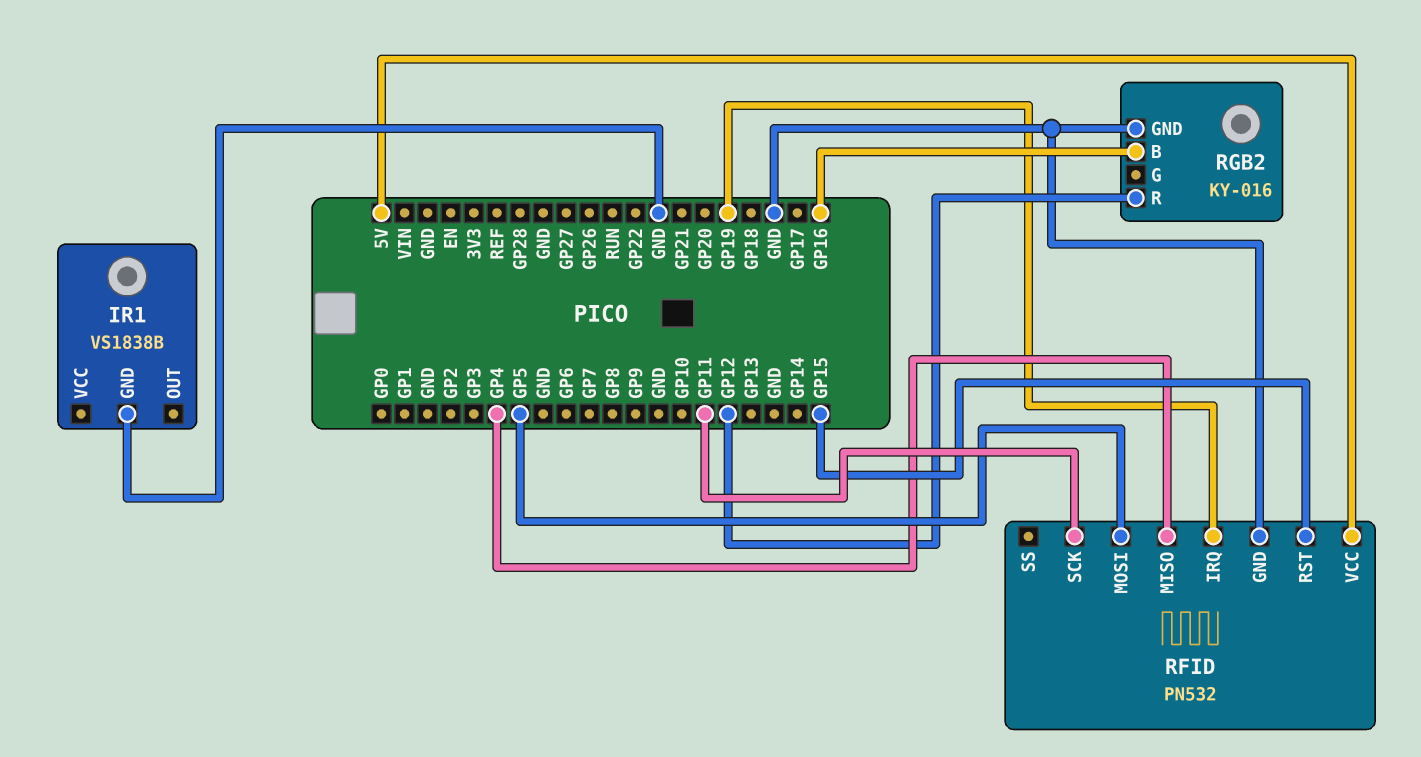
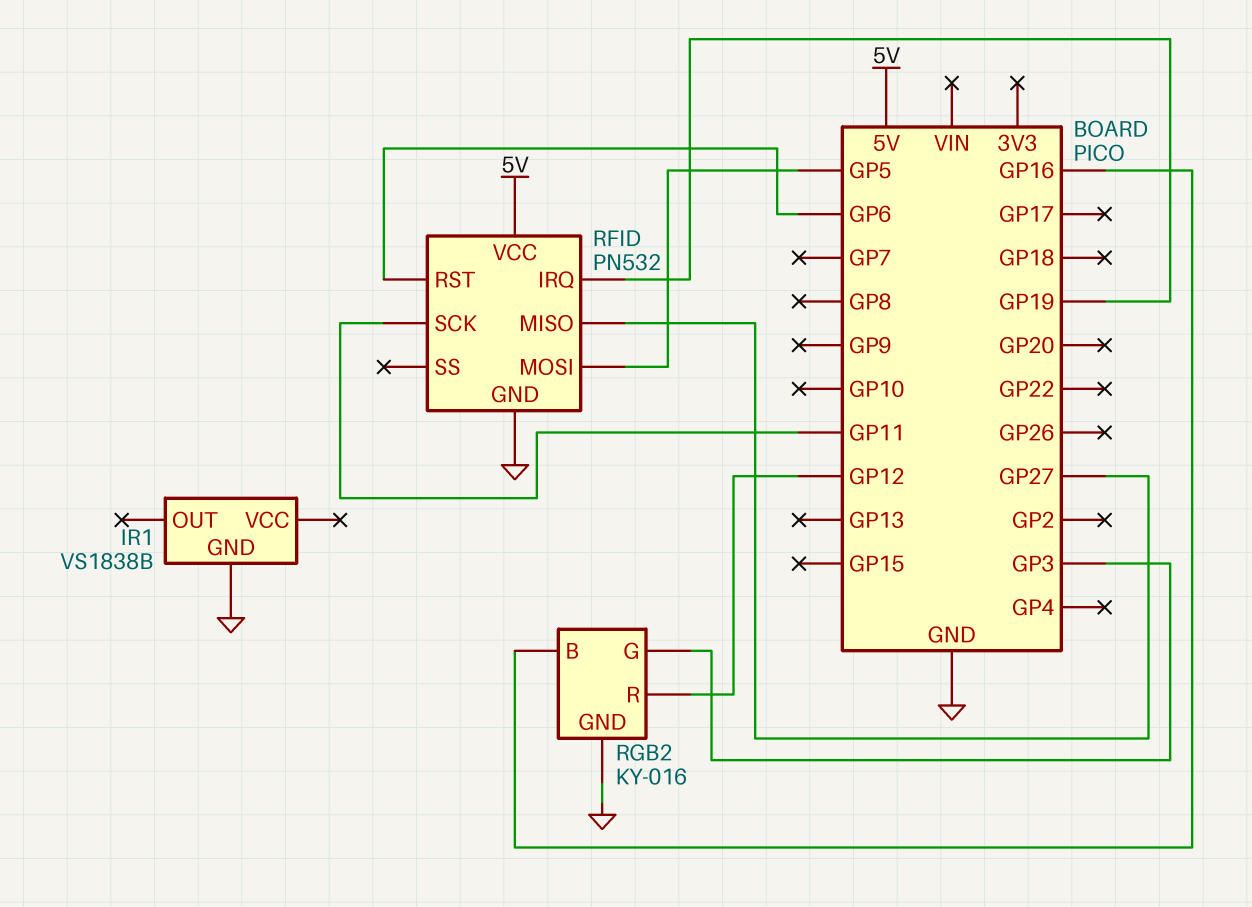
RFID pin MISO: GP4 -> GP27
RFID pin RST: GP15 -> GP6
RGB2 pin G: none -> GP3

